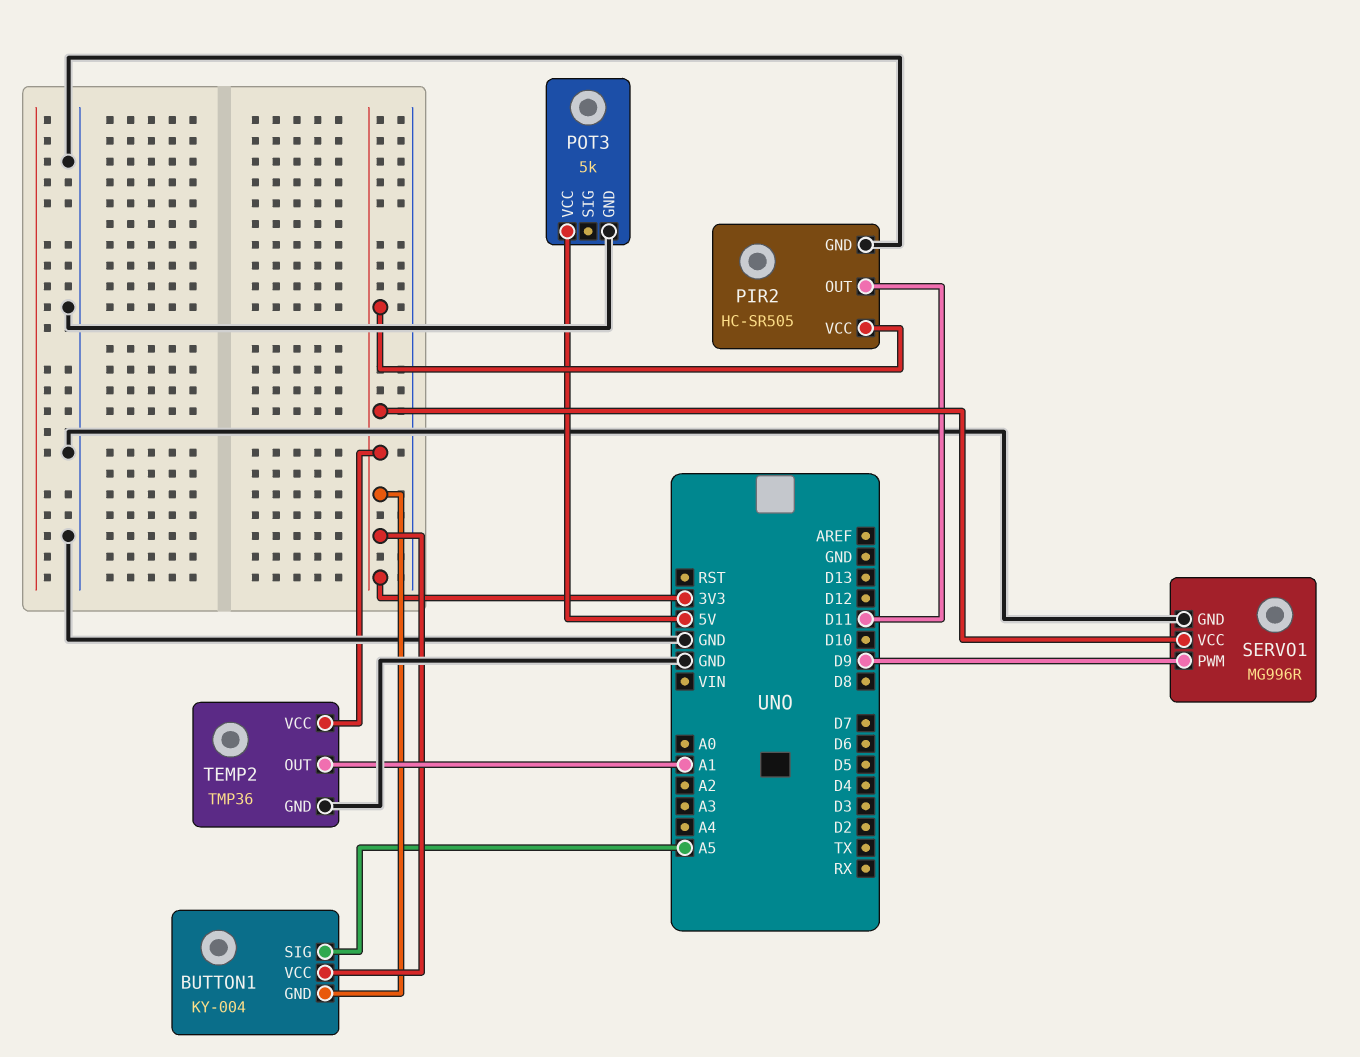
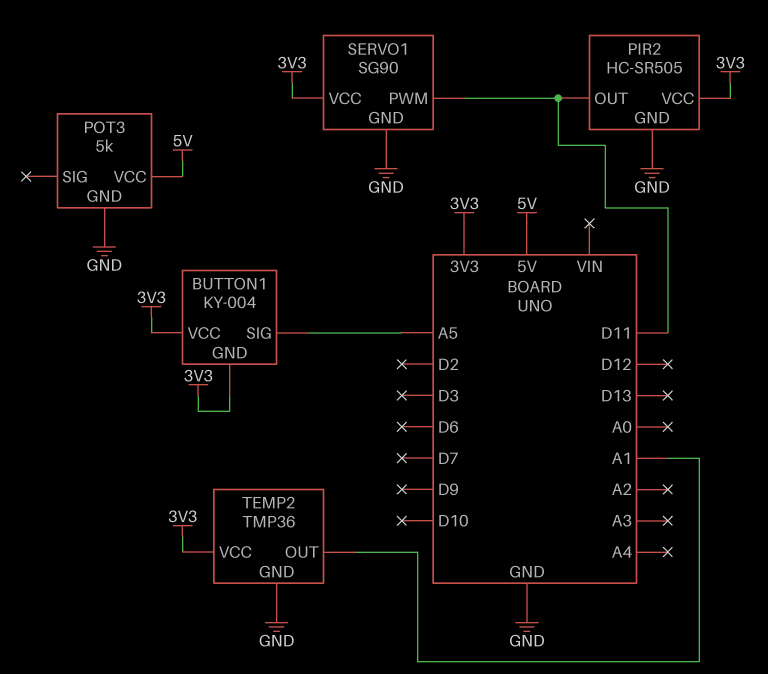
SERVO1: MG996R -> SG90
SERVO1 pin PWM: D9 -> D11

